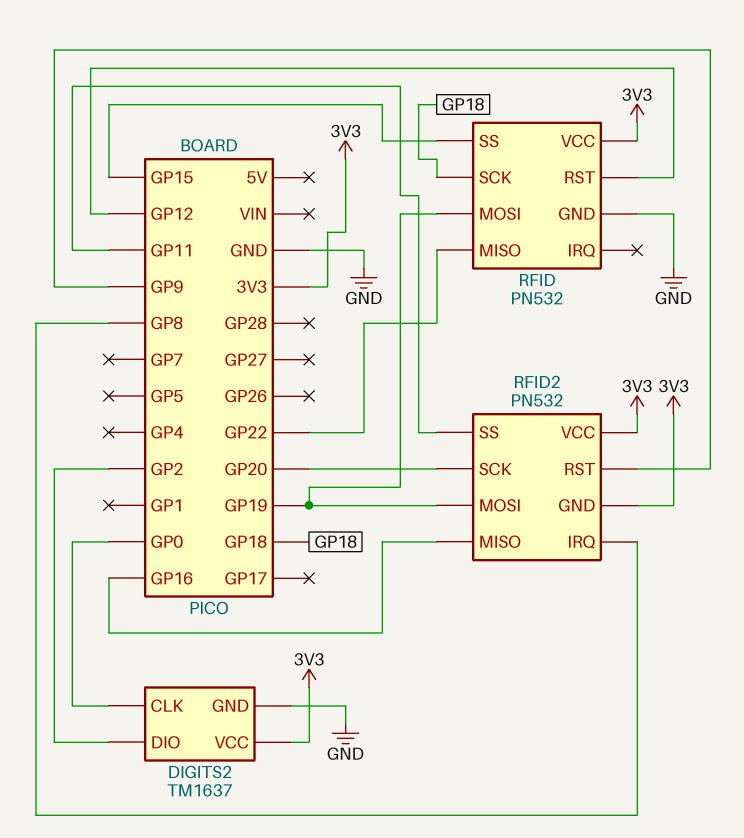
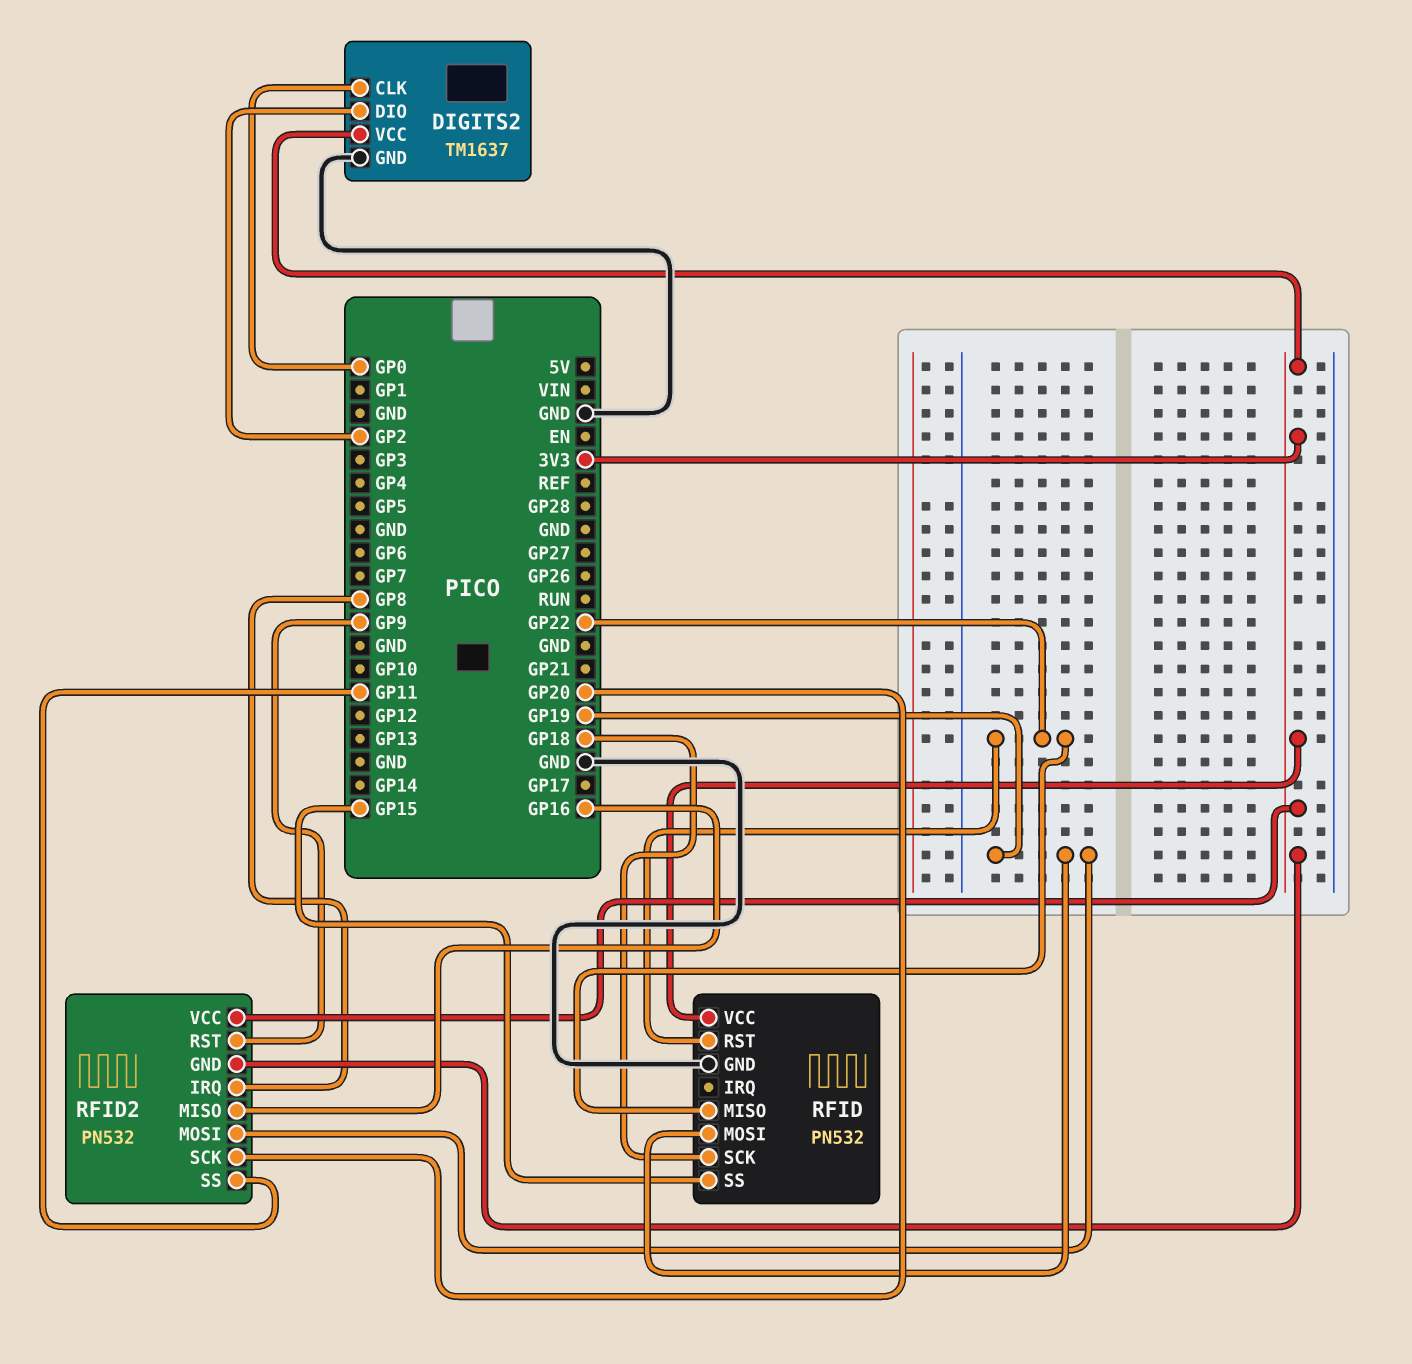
RFID pin RST: GP12 -> GP22

